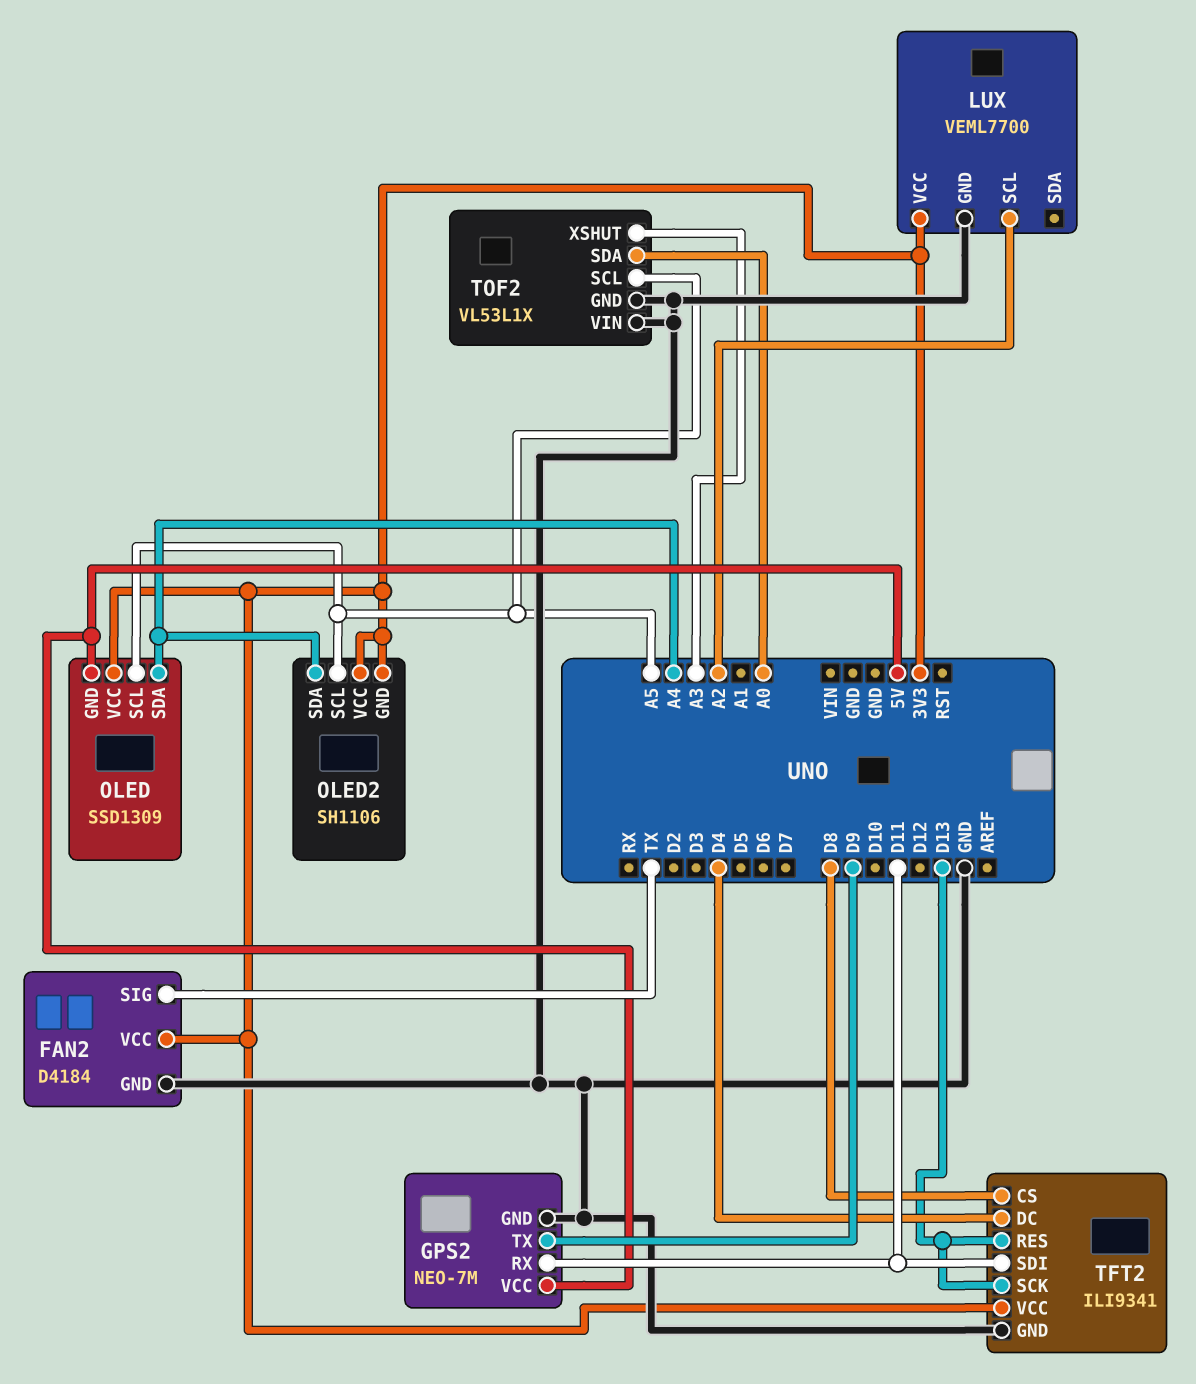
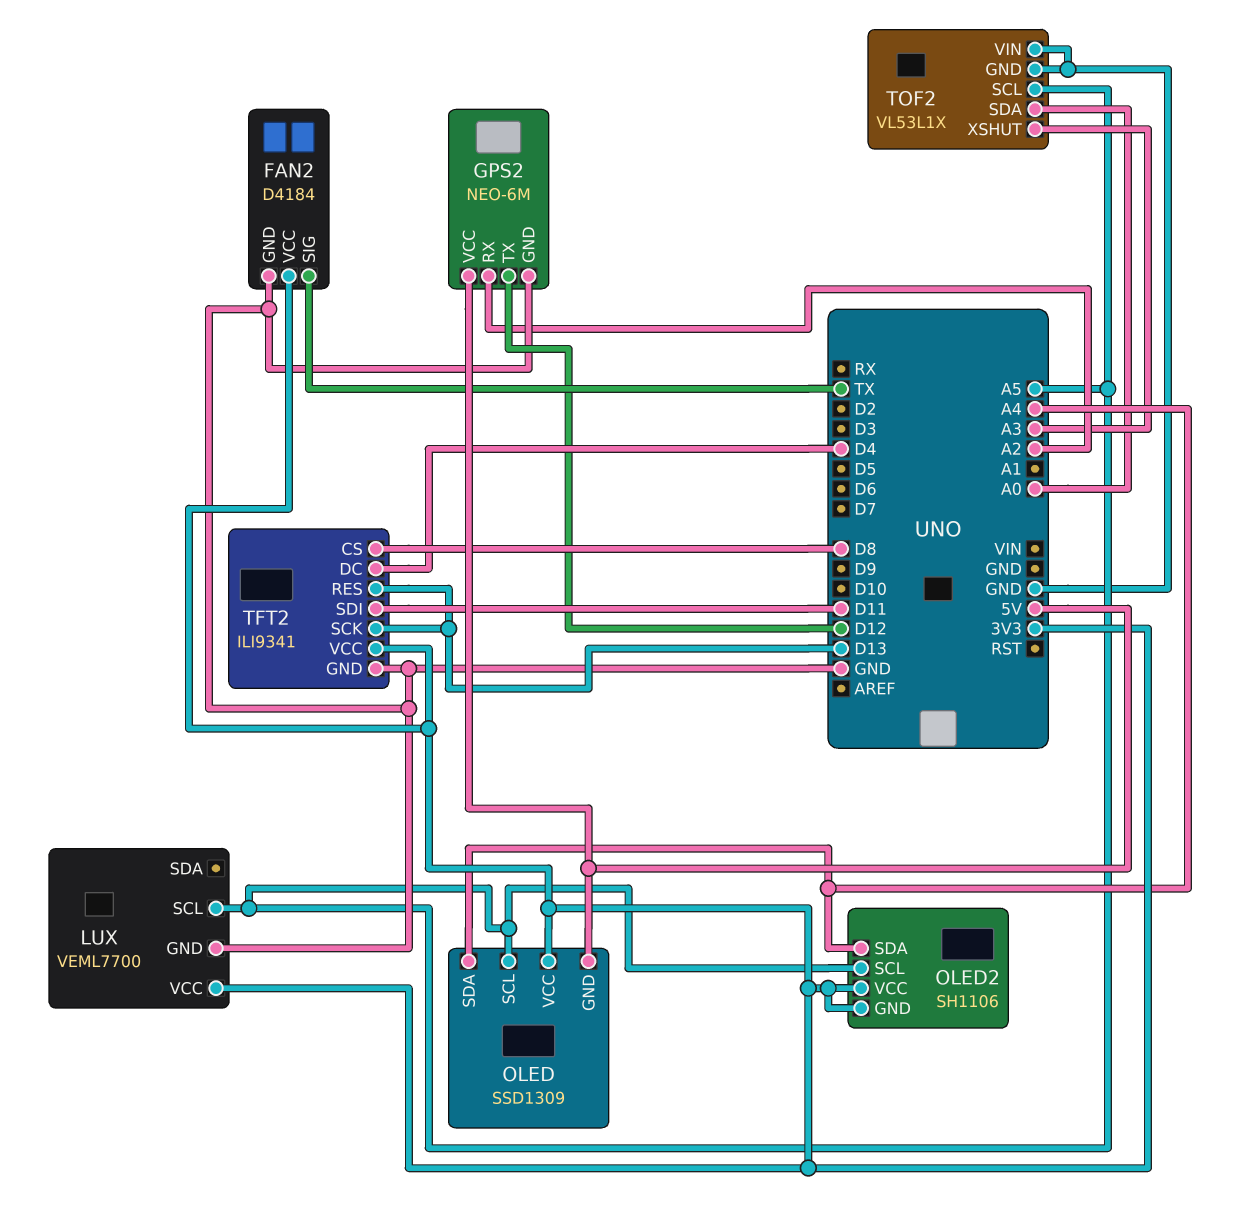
GPS2: NEO-7M -> NEO-6M
GPS2 pin RX: D11 -> A2
GPS2 pin TX: D9 -> D12
LUX pin SCL: A2 -> A5

